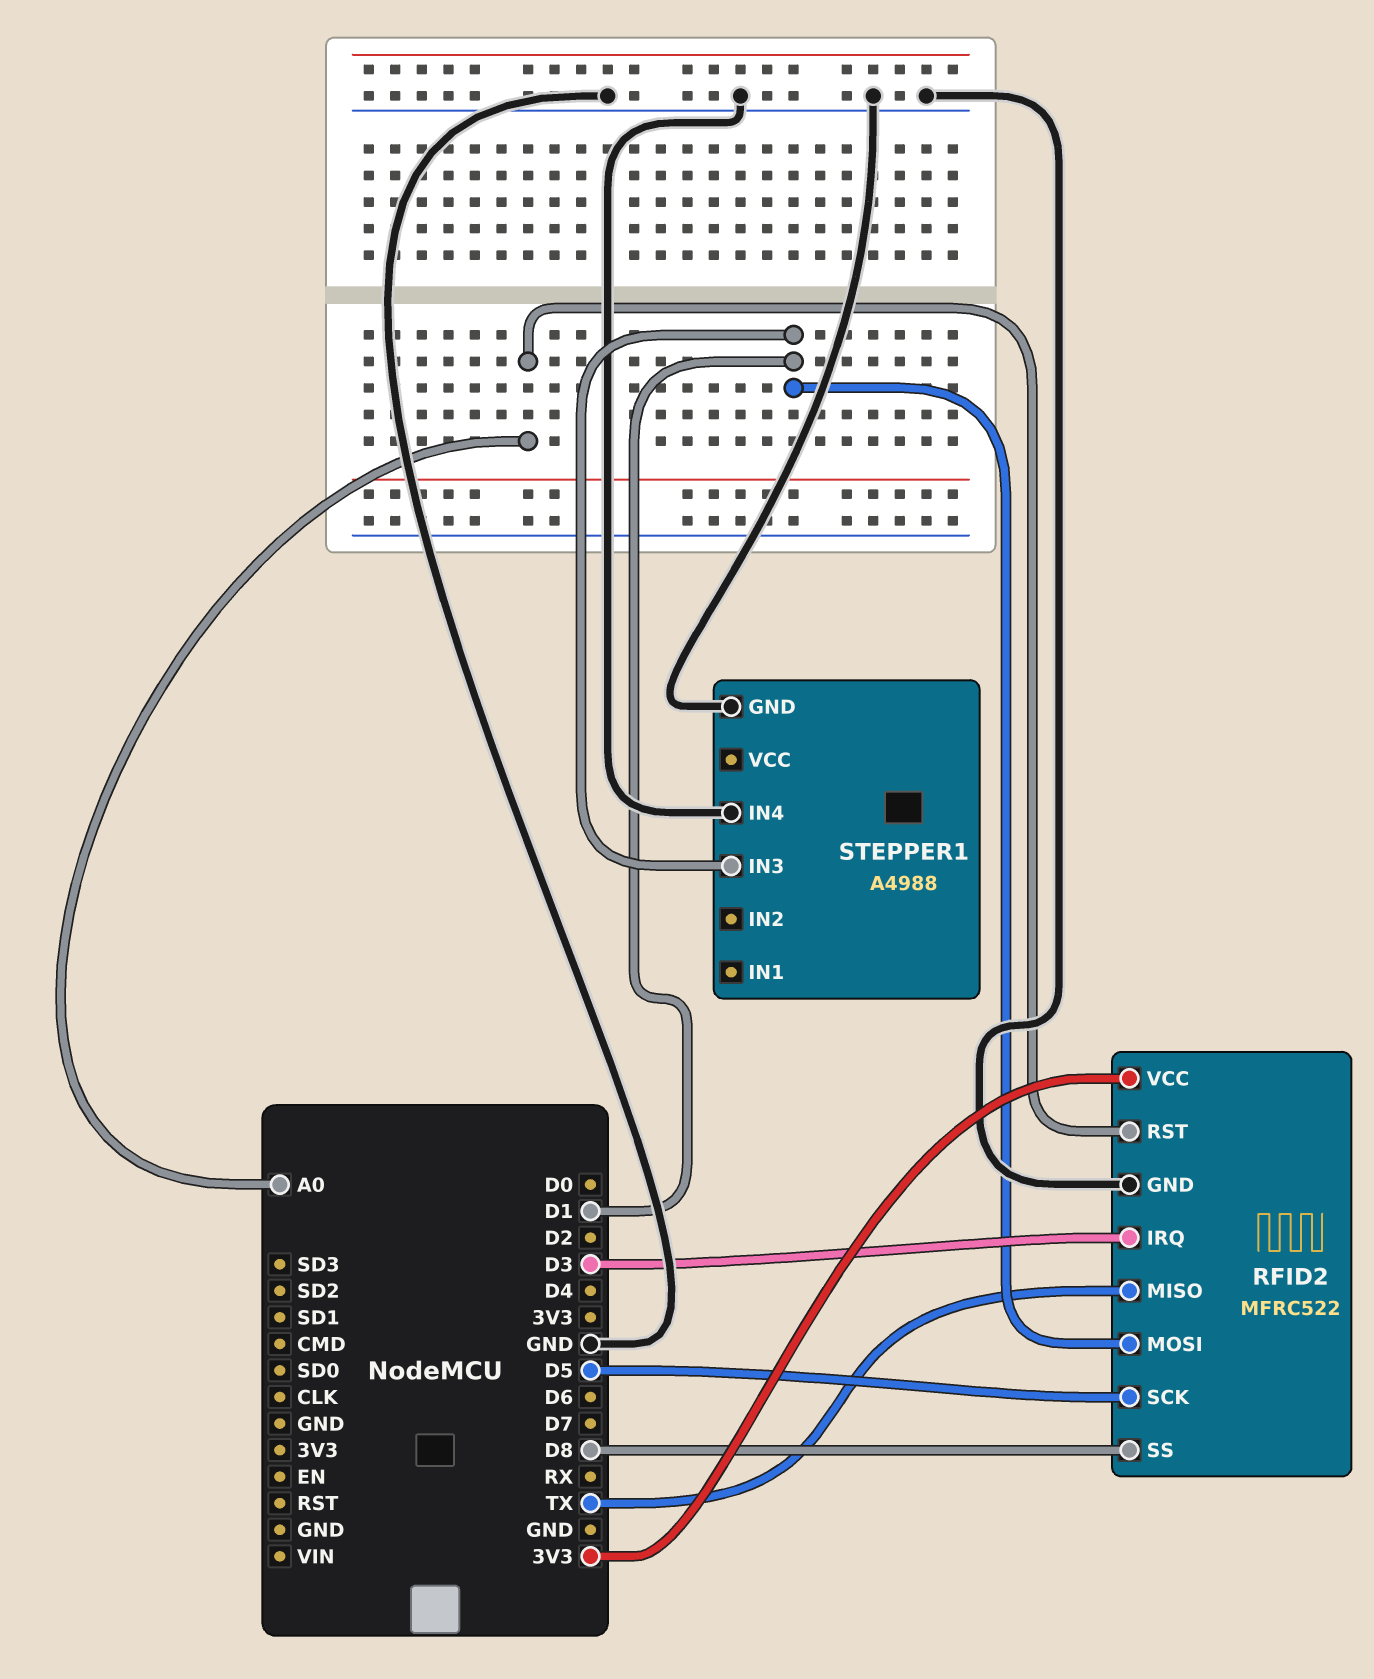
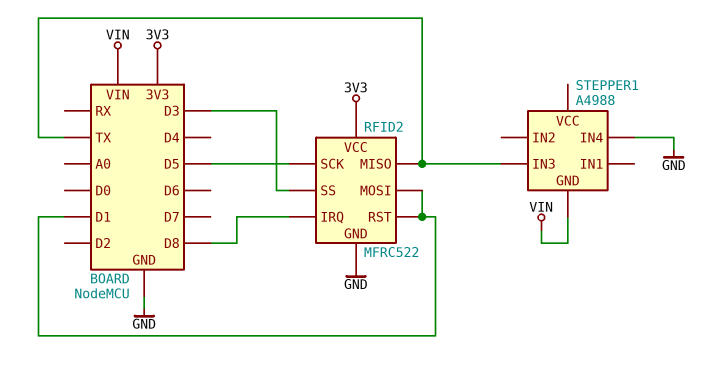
RFID2 pin IRQ: D3 -> D8
RFID2 pin RST: A0 -> D1
RFID2 pin SS: D8 -> D3
STEPPER1 pin GND: GND -> VIN
STEPPER1 pin IN3: D1 -> TX

